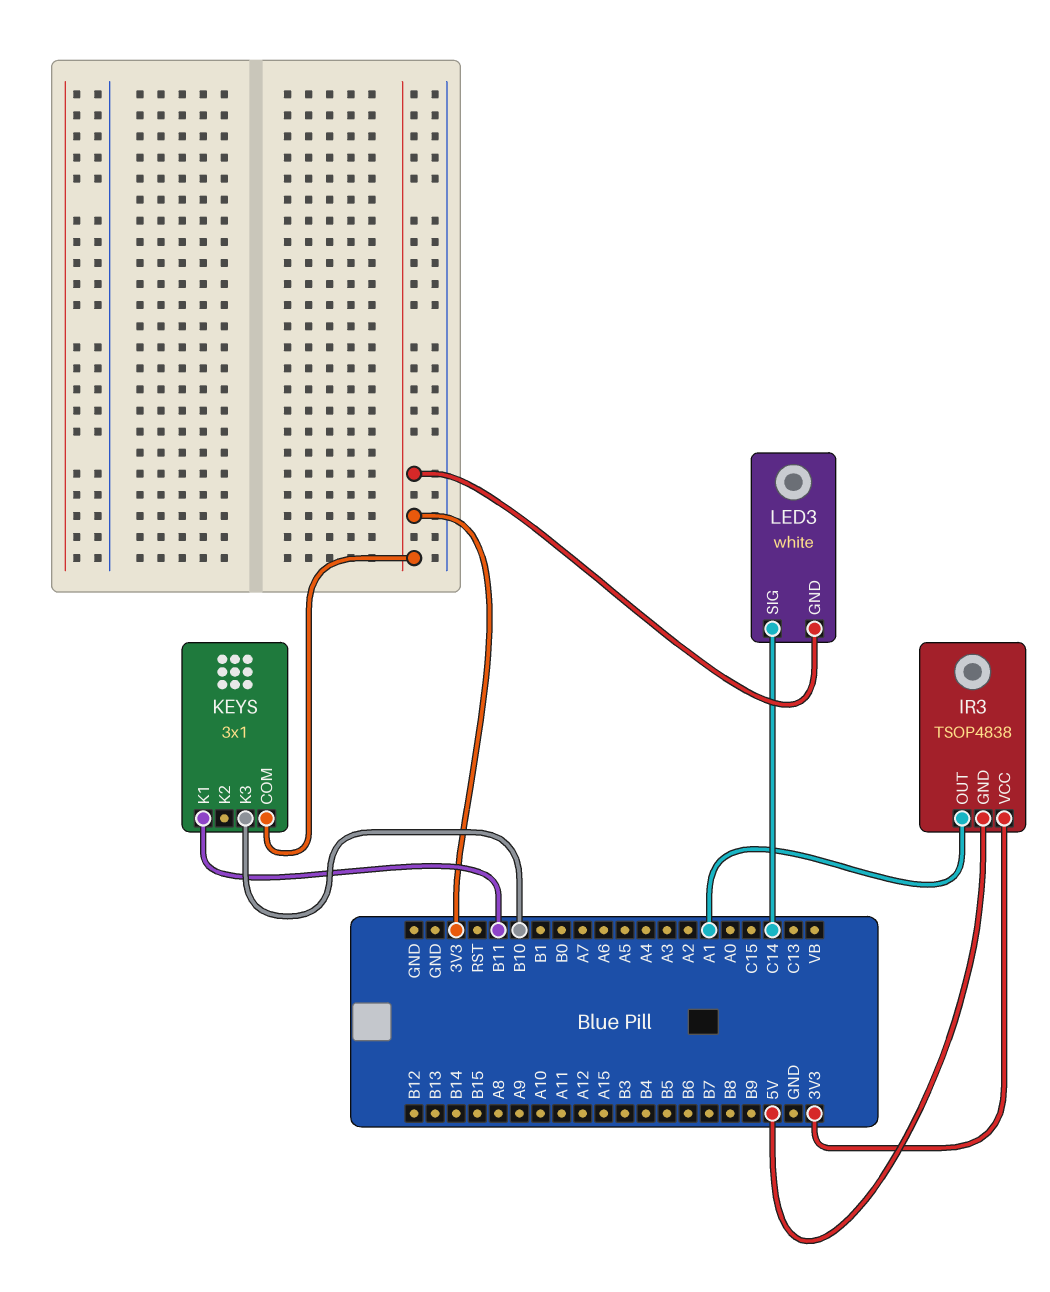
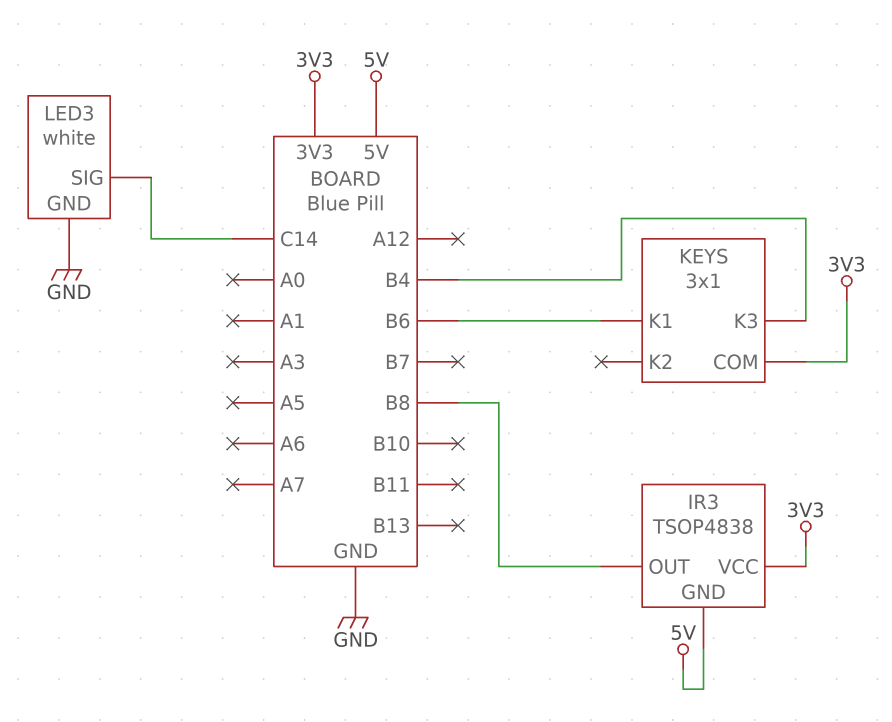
IR3 pin OUT: A1 -> B8
KEYS pin K1: B11 -> B6
KEYS pin K3: B10 -> B4
LED3 pin GND: 3V3 -> GND

